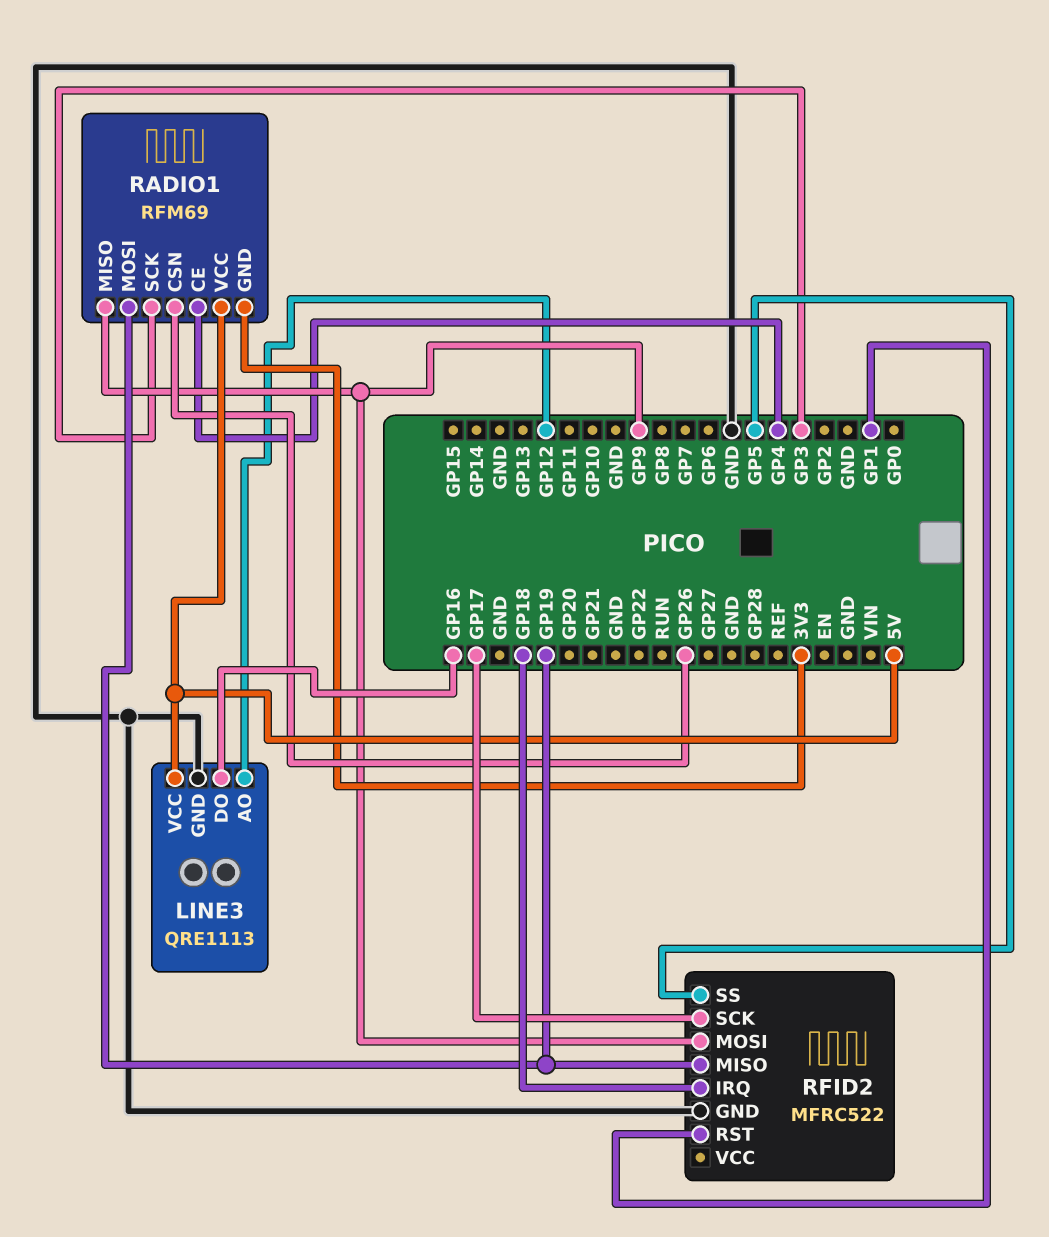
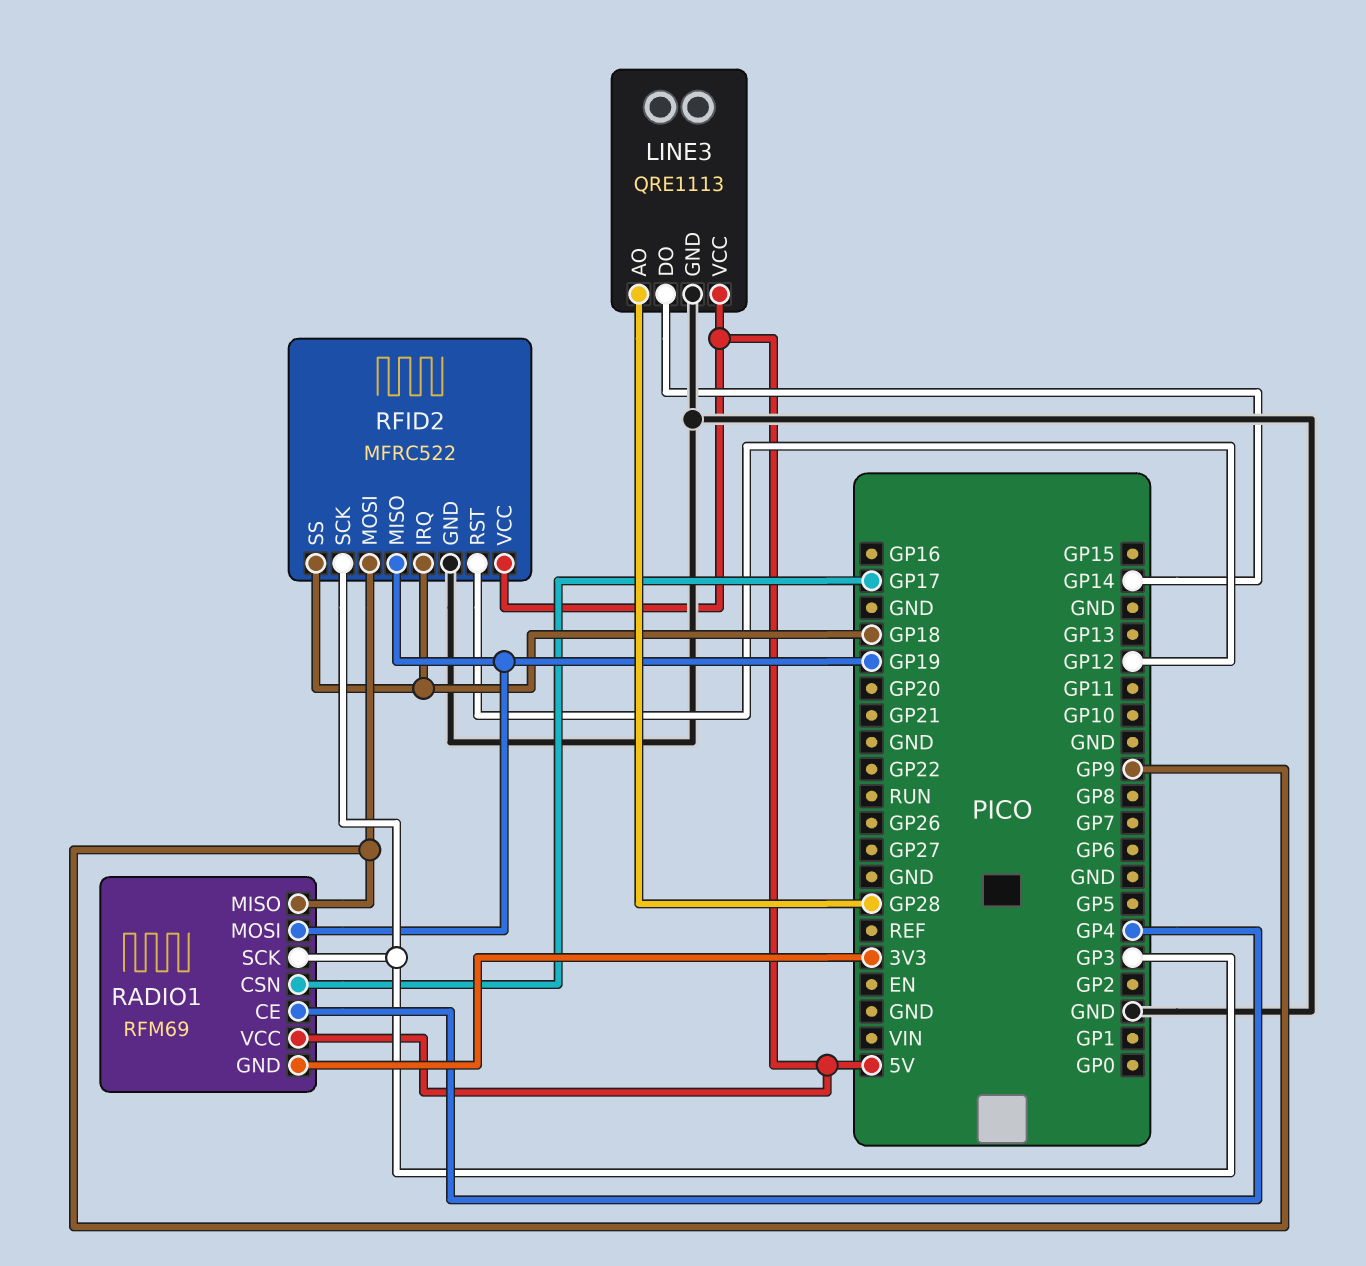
LINE3 pin AO: GP12 -> GP28
LINE3 pin DO: GP16 -> GP14
RADIO1 pin CSN: GP26 -> GP17
RFID2 pin RST: GP1 -> GP12
RFID2 pin SCK: GP17 -> GP3
RFID2 pin SS: GP5 -> GP18
RFID2 pin VCC: none -> 5V

